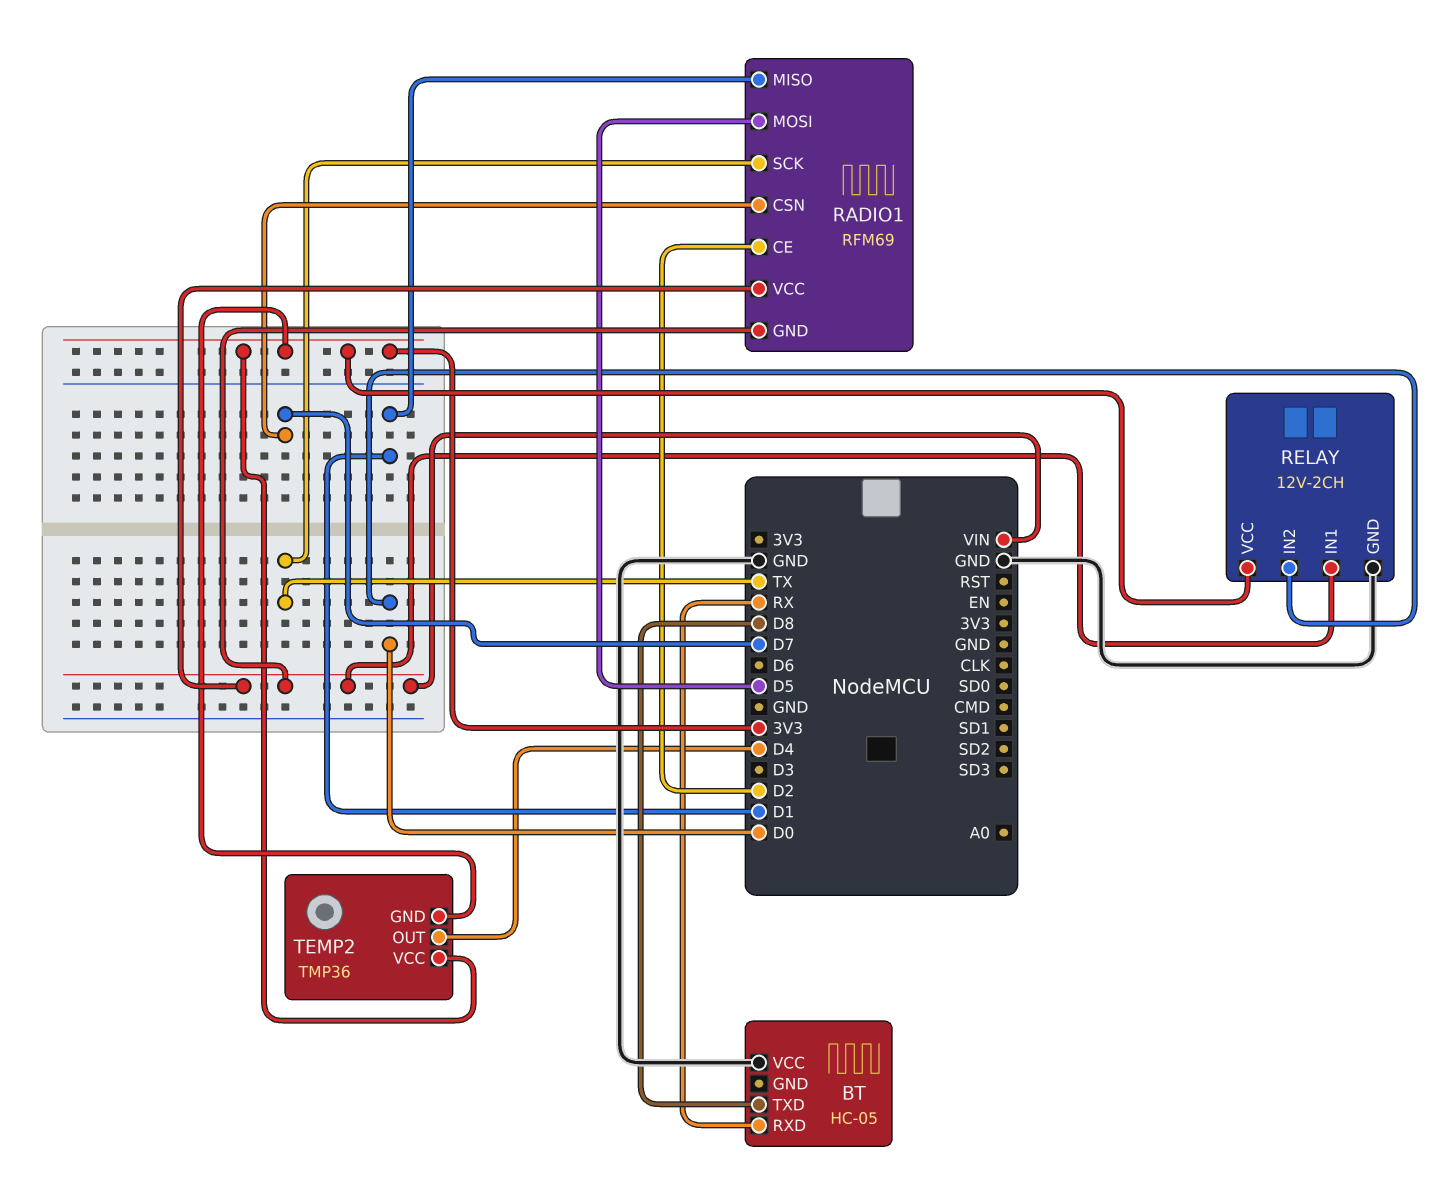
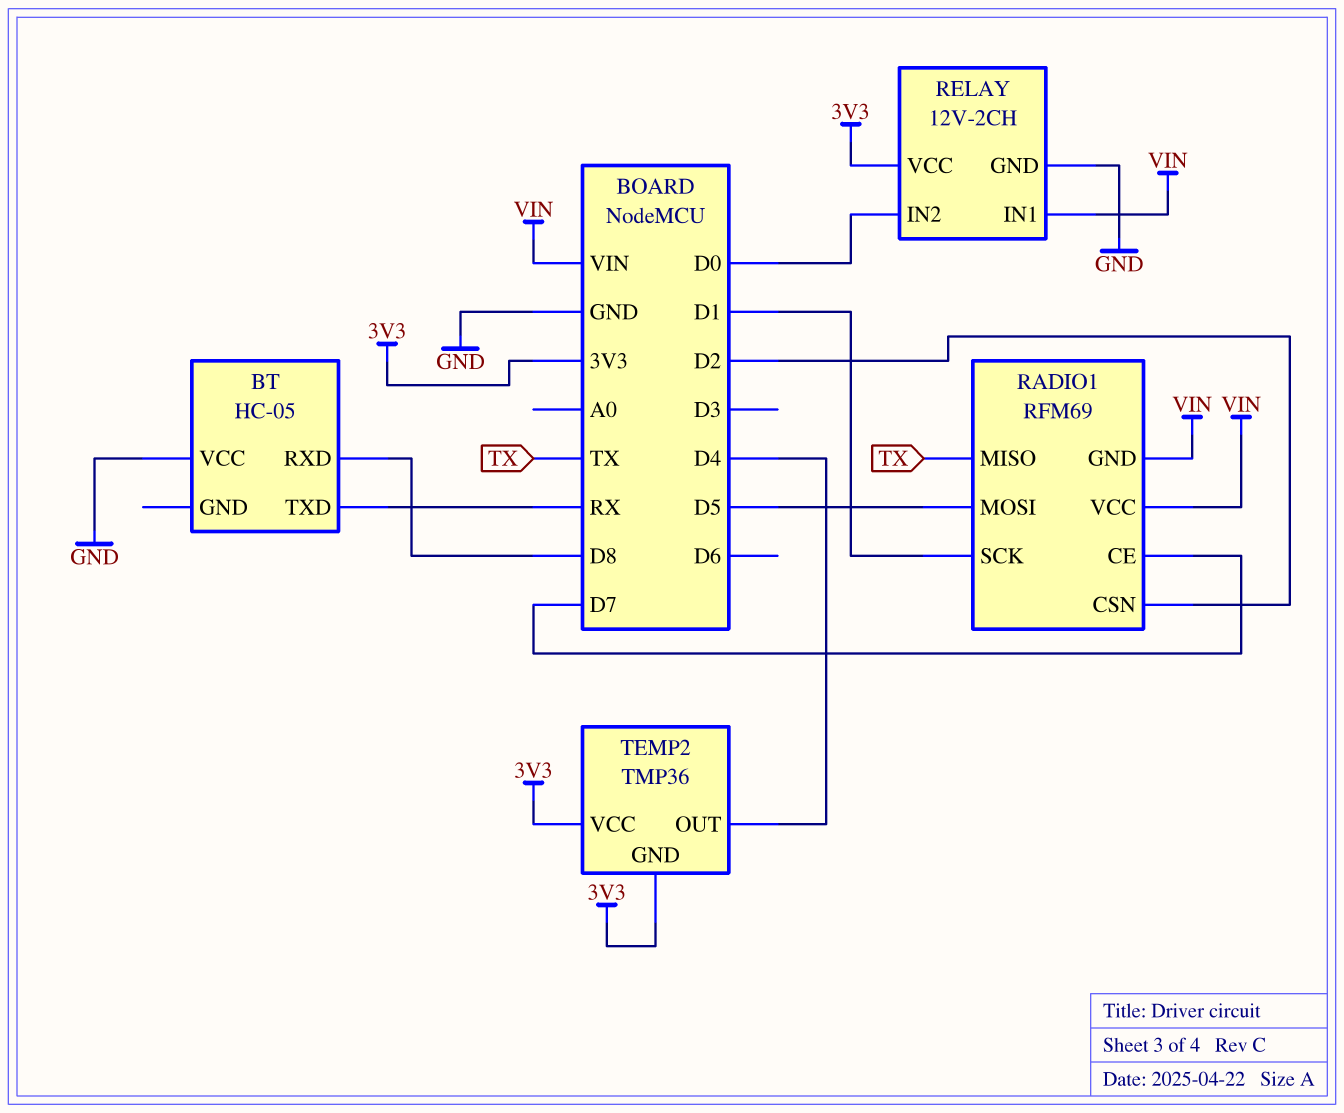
BT pin RXD: RX -> D8
BT pin TXD: D8 -> RX
RADIO1 pin CE: D2 -> D7
RADIO1 pin CSN: D7 -> D2
RADIO1 pin MISO: D1 -> TX
RADIO1 pin SCK: TX -> D1

